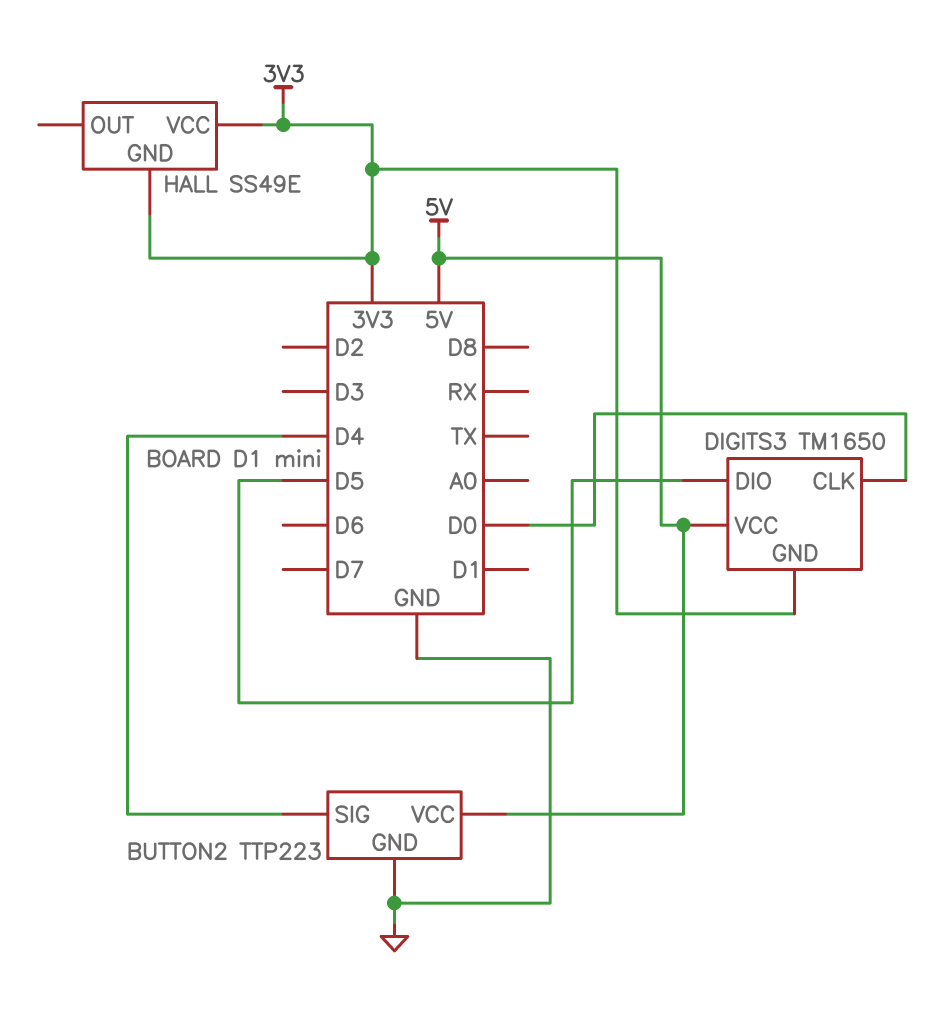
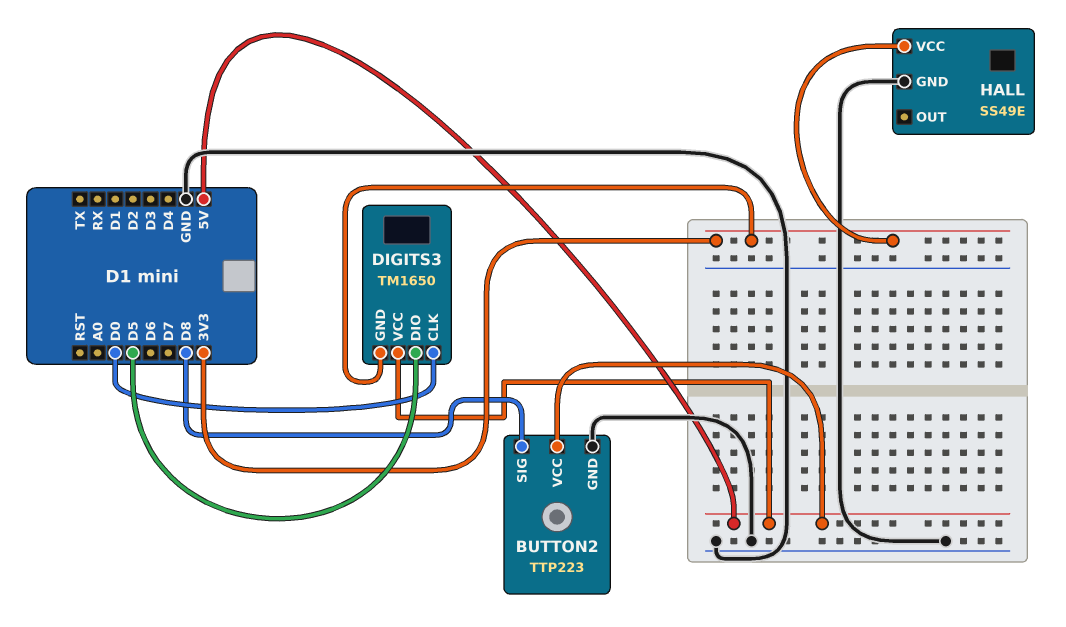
BUTTON2 pin SIG: D4 -> D8
HALL pin GND: 3V3 -> GND

